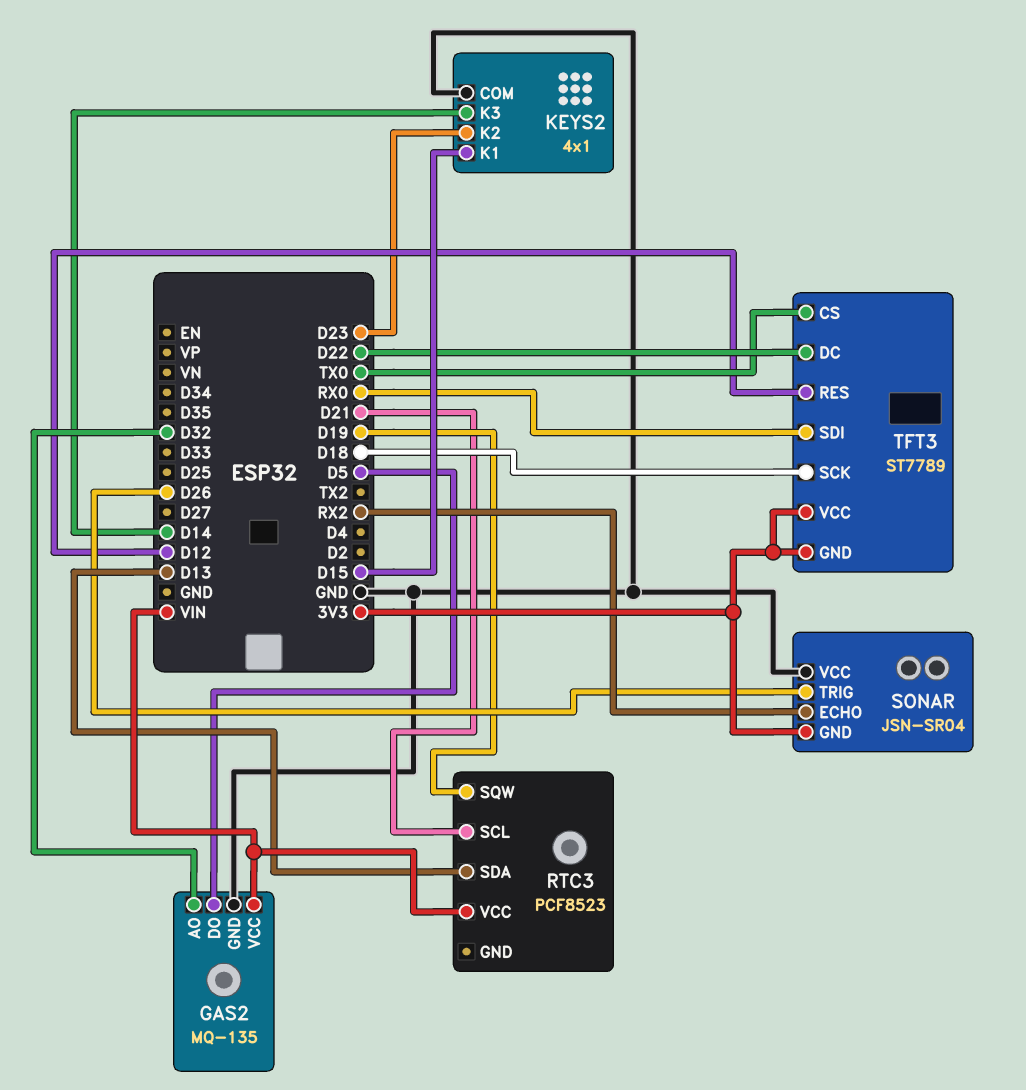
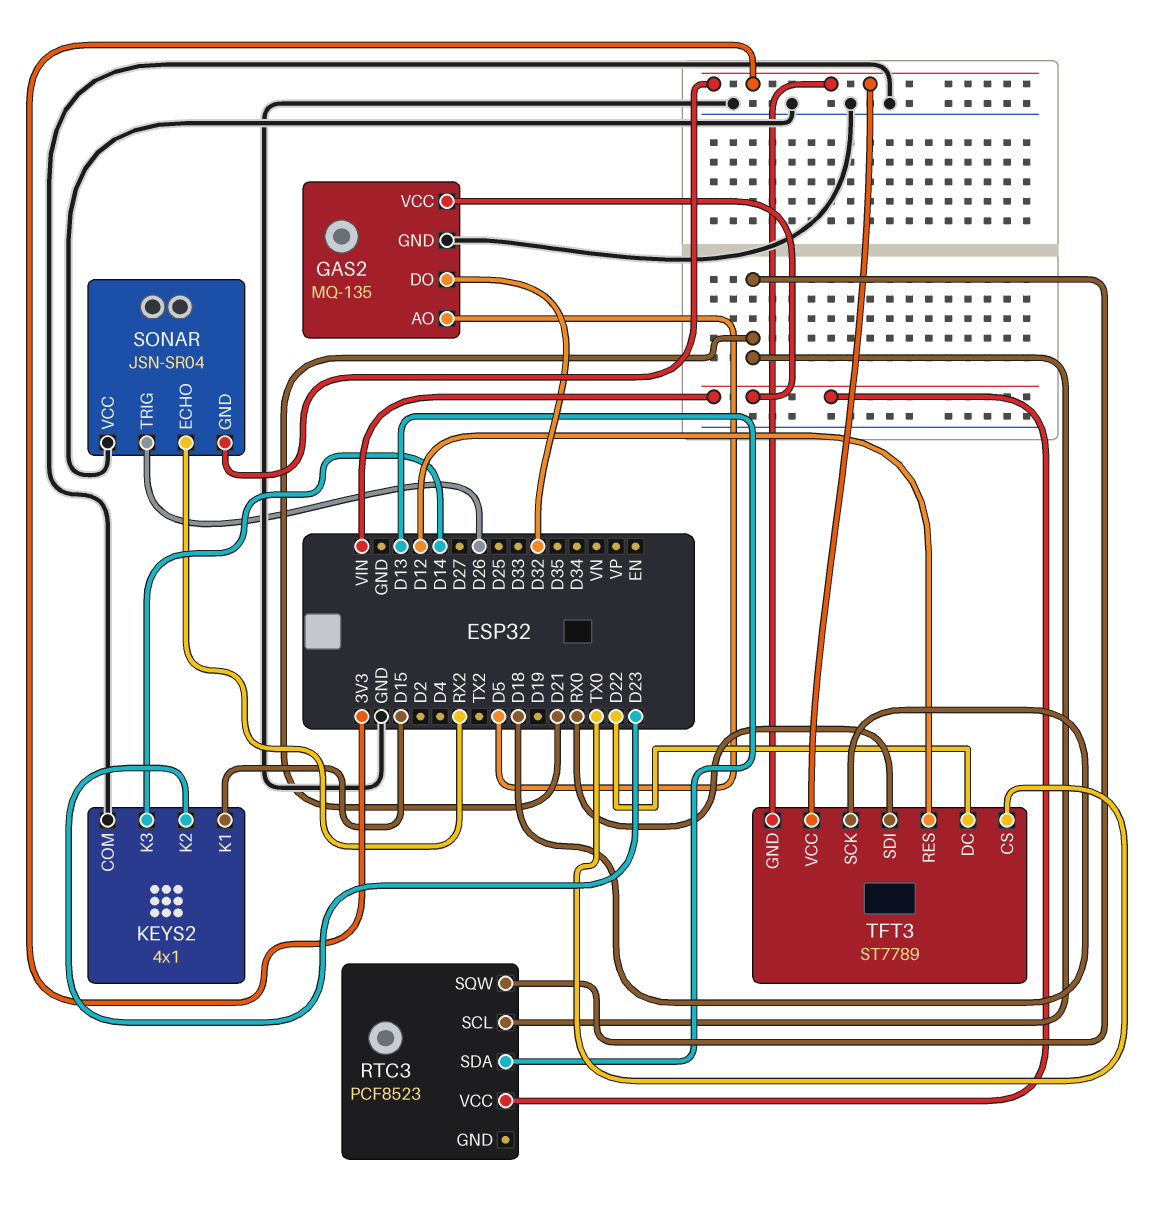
GAS2 pin AO: D32 -> D5
GAS2 pin DO: D5 -> D32
RTC3 pin SQW: D19 -> D21

